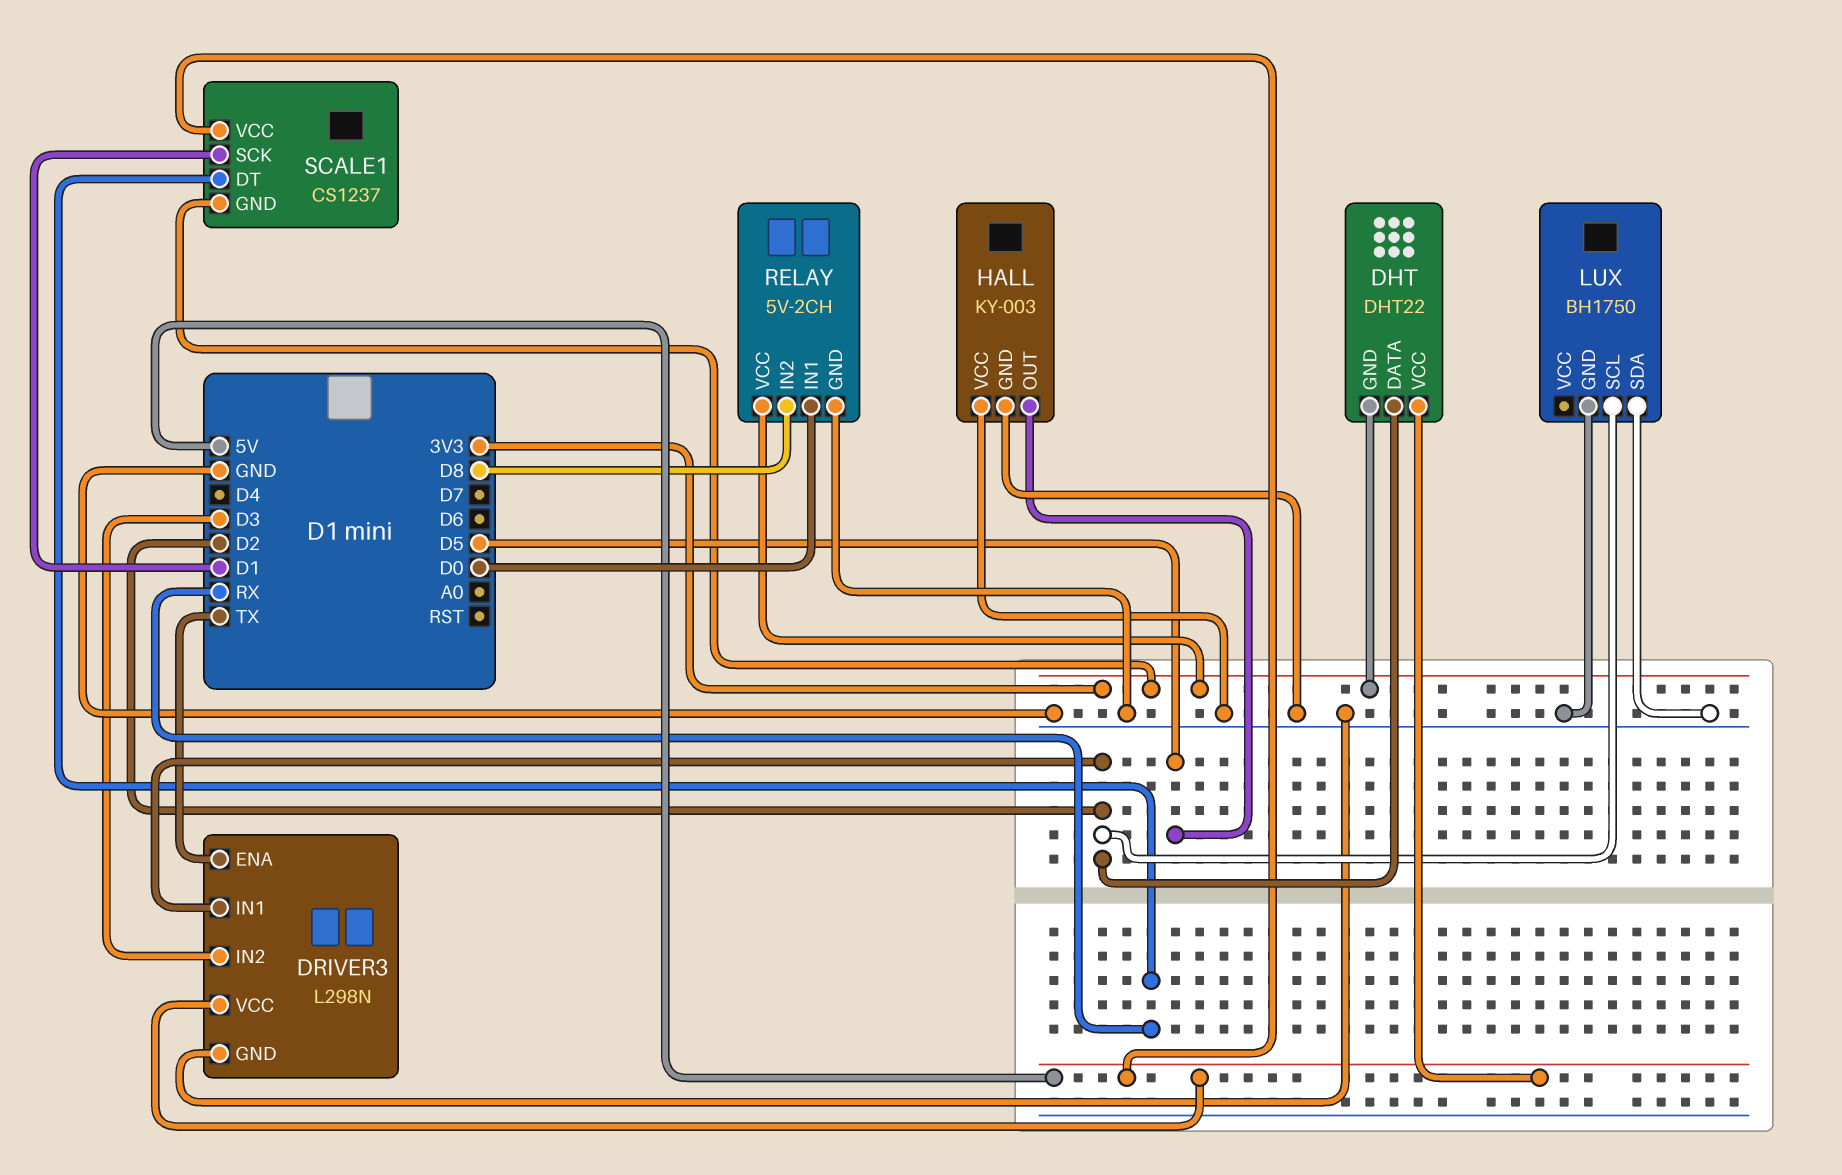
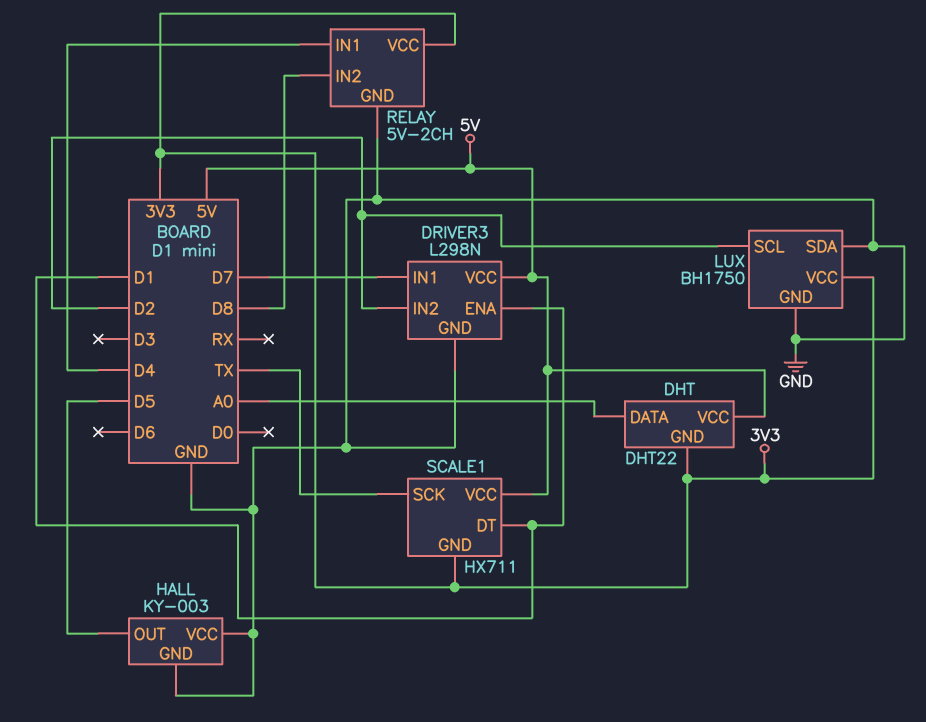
DHT pin DATA: D2 -> A0
DRIVER3 pin ENA: TX -> D1
DRIVER3 pin IN1: D2 -> D7
DRIVER3 pin IN2: D3 -> D2
LUX pin VCC: none -> 3V3
RELAY pin IN1: D0 -> D4
SCALE1: CS1237 -> HX711
SCALE1 pin DT: RX -> D1
SCALE1 pin SCK: D1 -> TX

